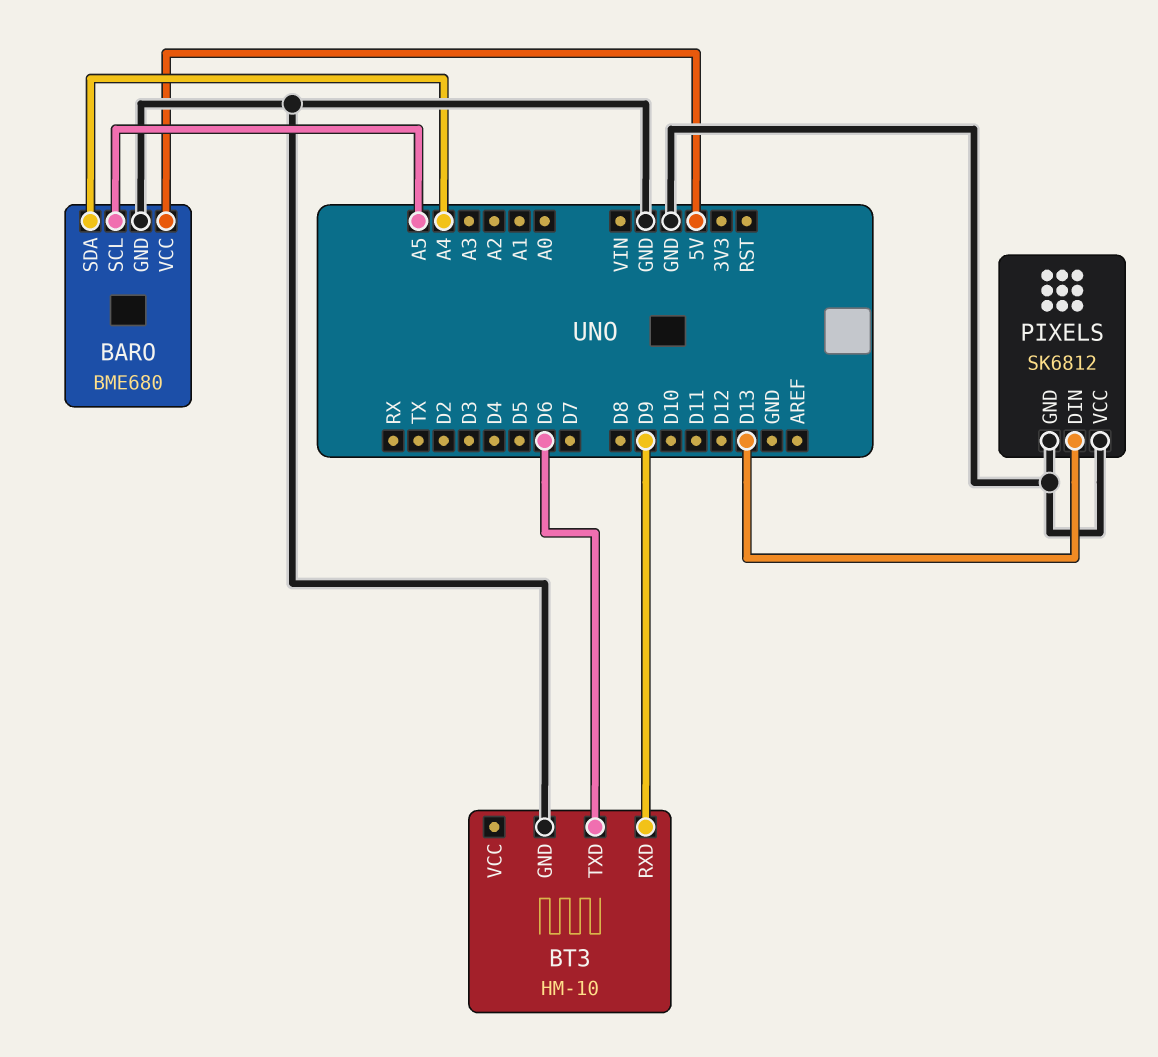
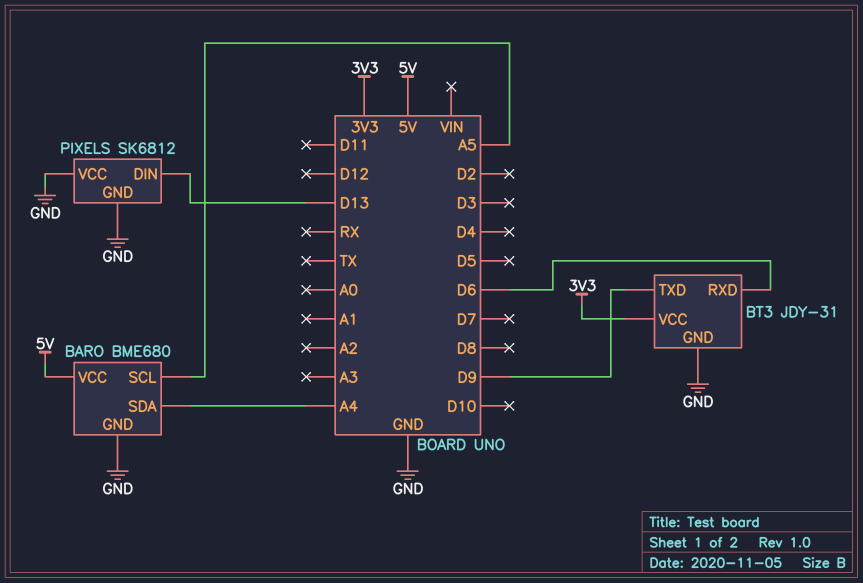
BT3: HM-10 -> JDY-31
BT3 pin RXD: D9 -> D6
BT3 pin TXD: D6 -> D9
BT3 pin VCC: none -> 3V3

